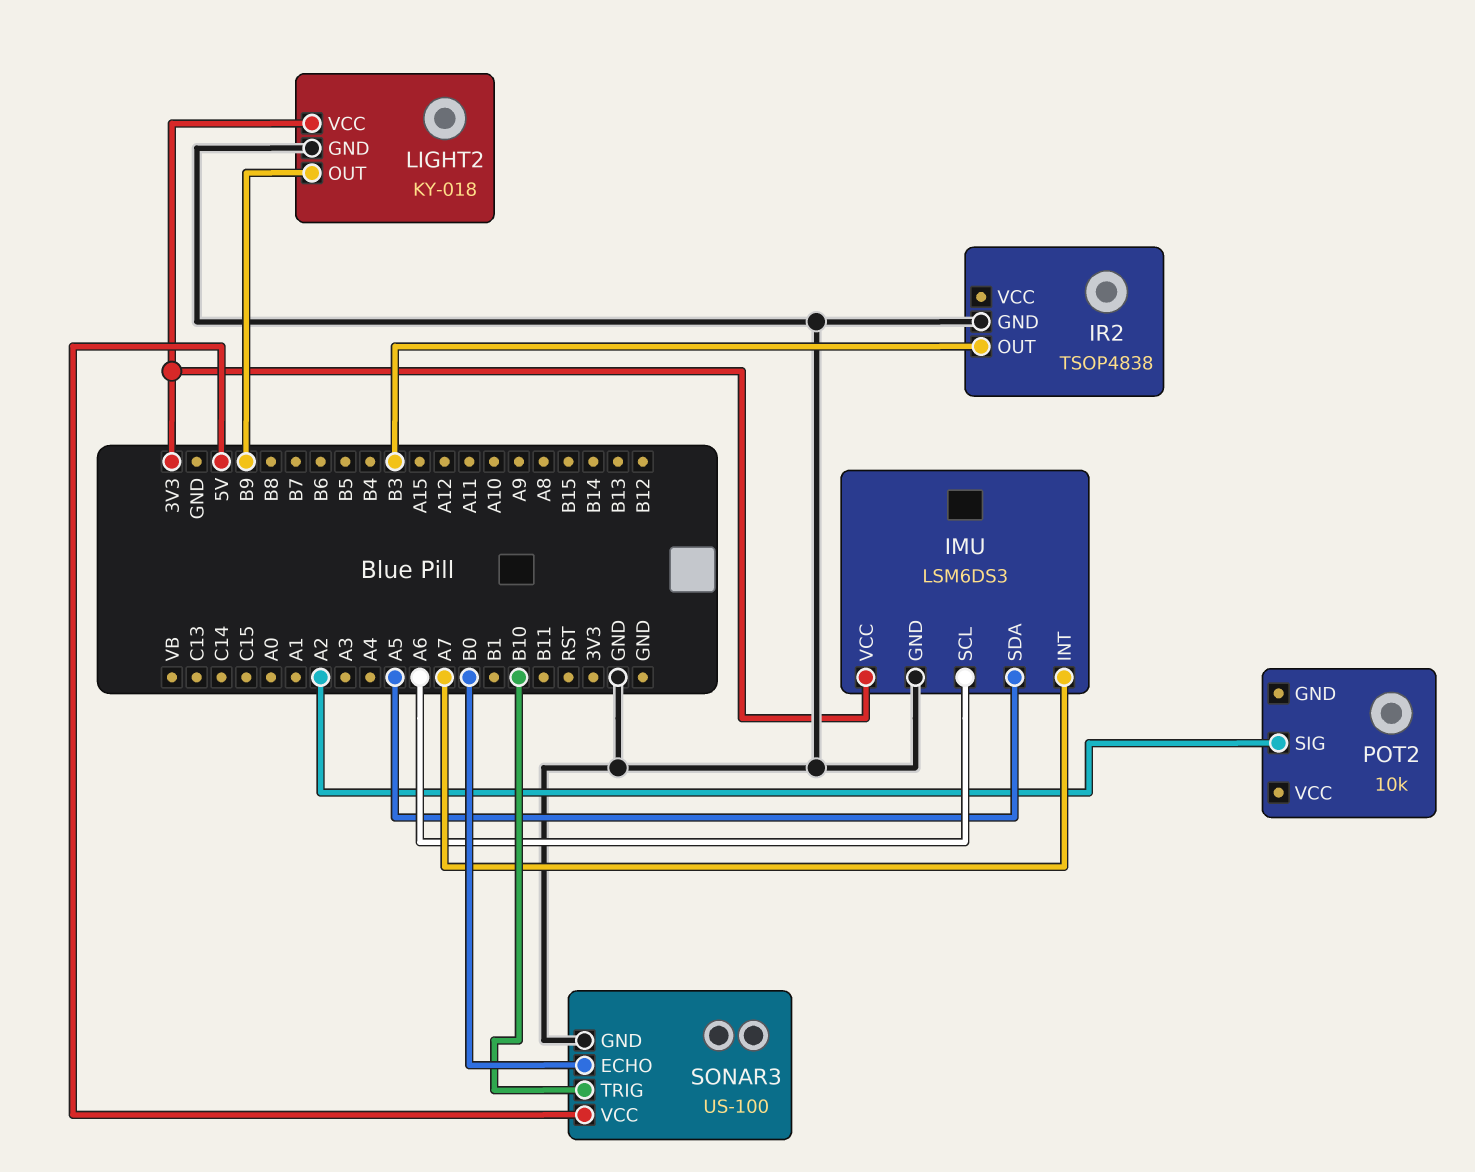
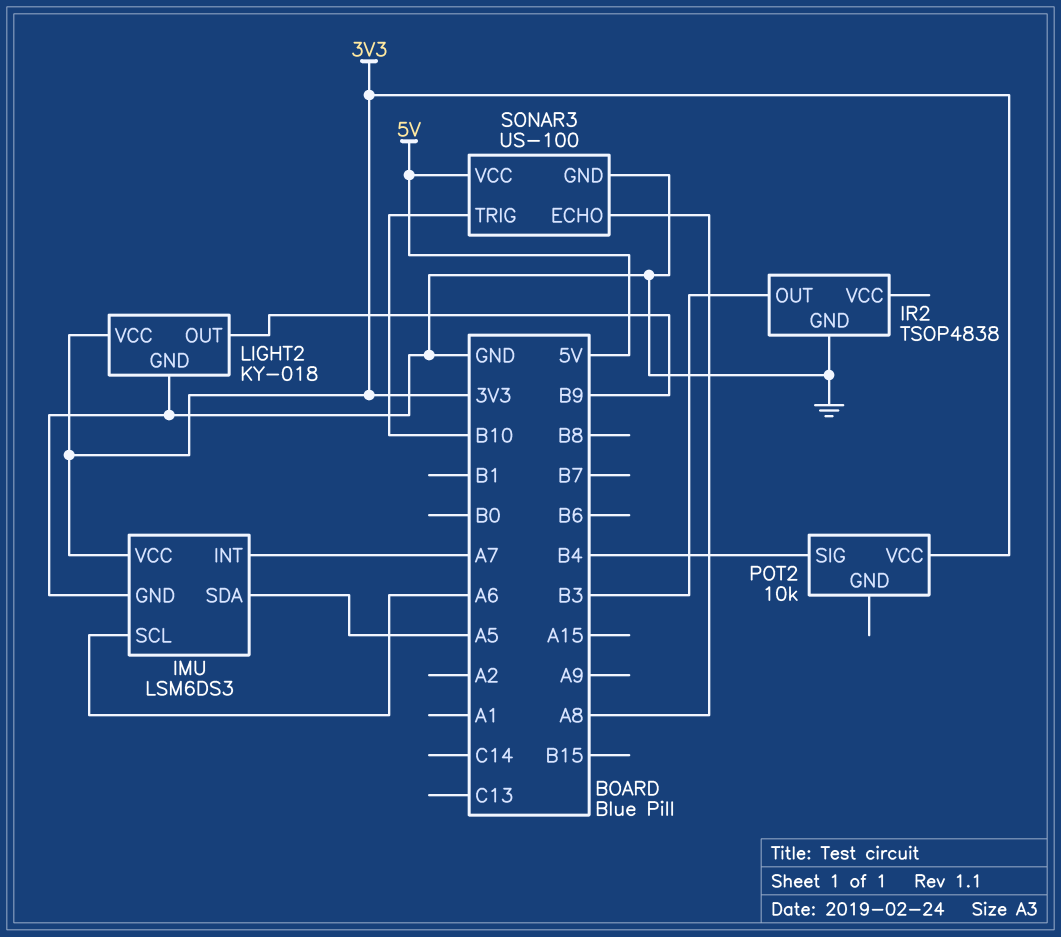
POT2 pin SIG: A2 -> B4
POT2 pin VCC: none -> 3V3
SONAR3 pin ECHO: B0 -> A8

